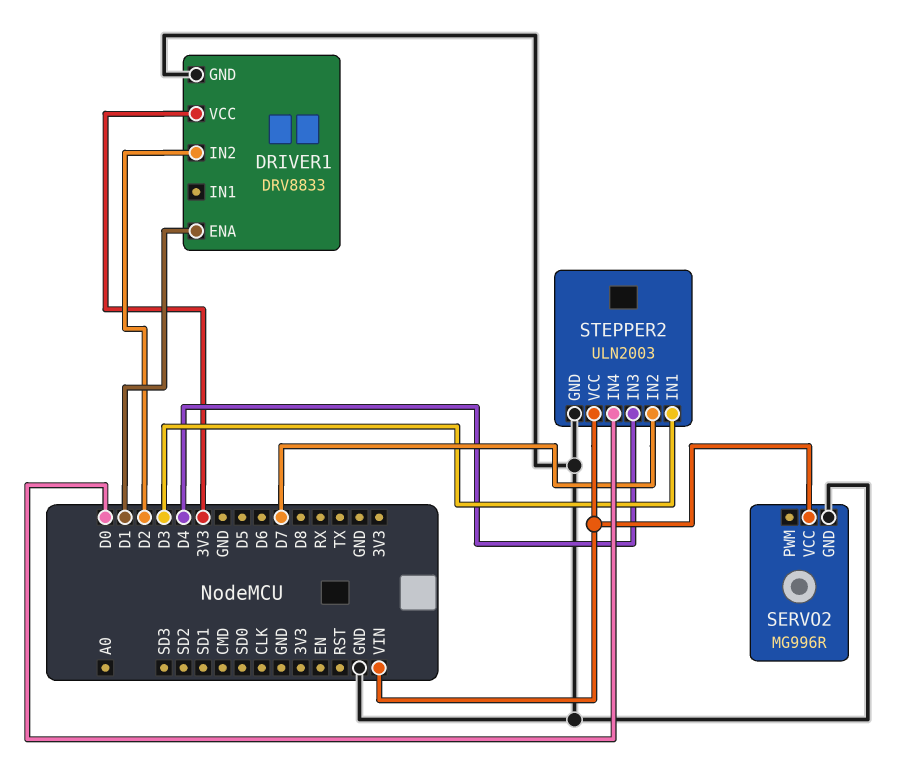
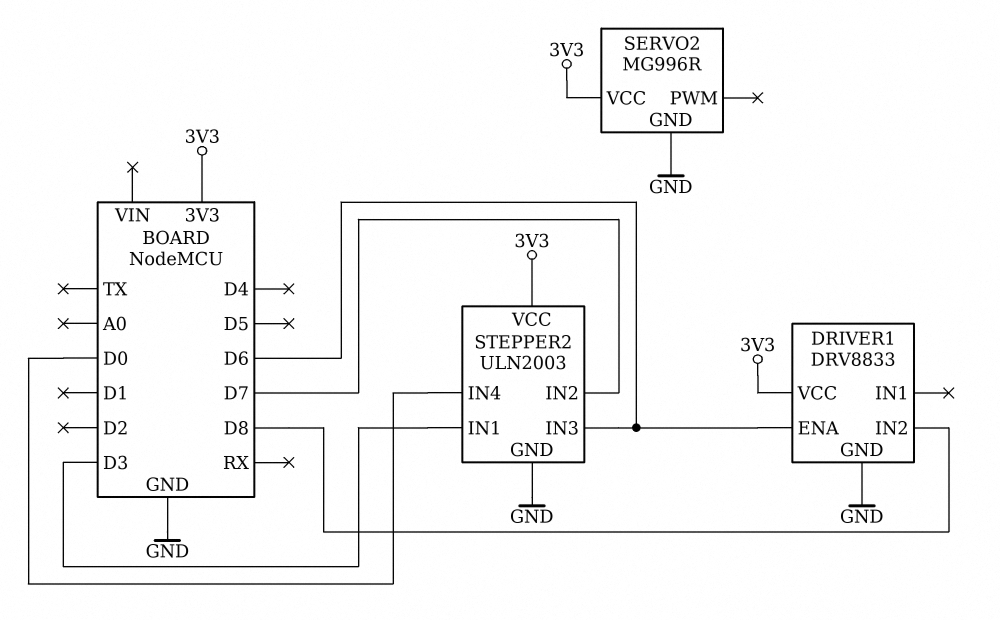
DRIVER1 pin ENA: D1 -> D6
DRIVER1 pin IN2: D2 -> D8
SERVO2 pin VCC: VIN -> 3V3
STEPPER2 pin IN3: D4 -> D6
STEPPER2 pin VCC: VIN -> 3V3

